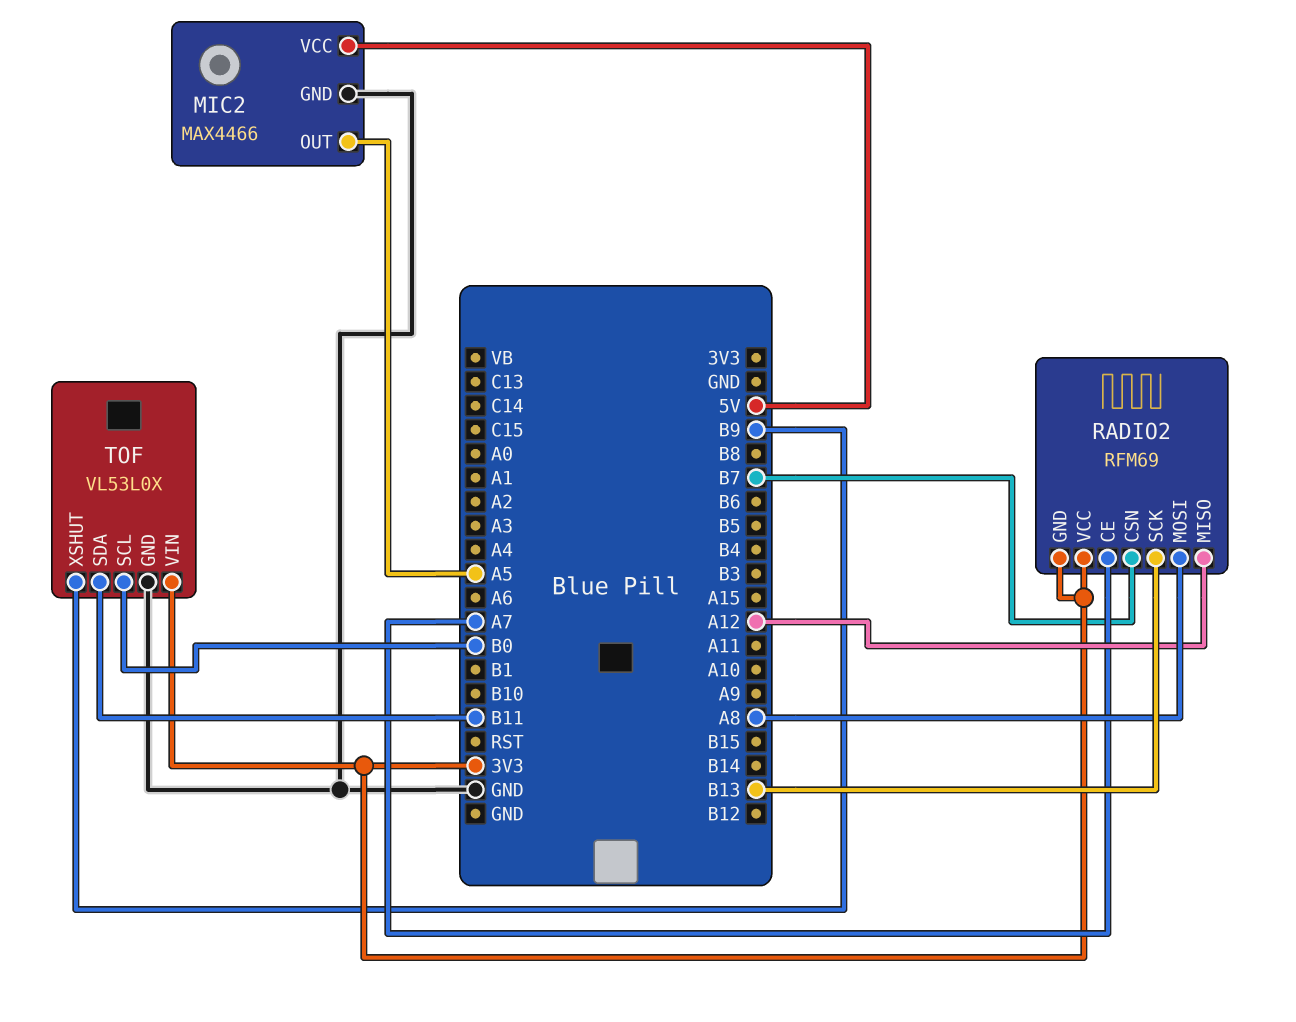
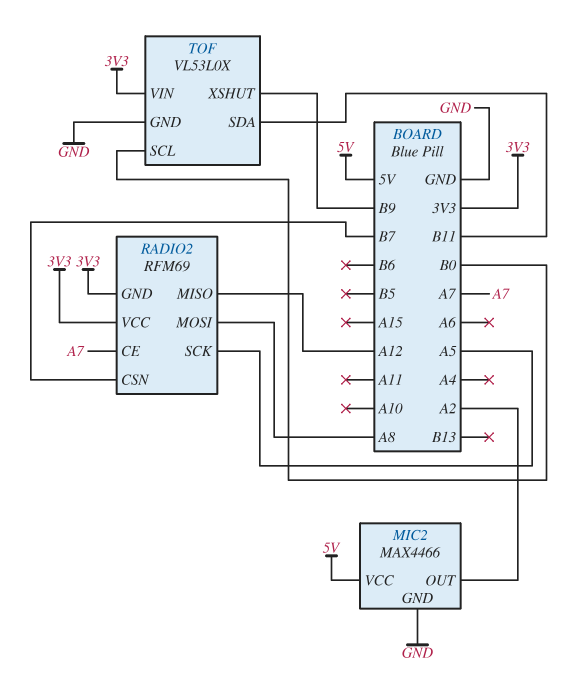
MIC2 pin OUT: A5 -> A2
RADIO2 pin SCK: B13 -> A5

